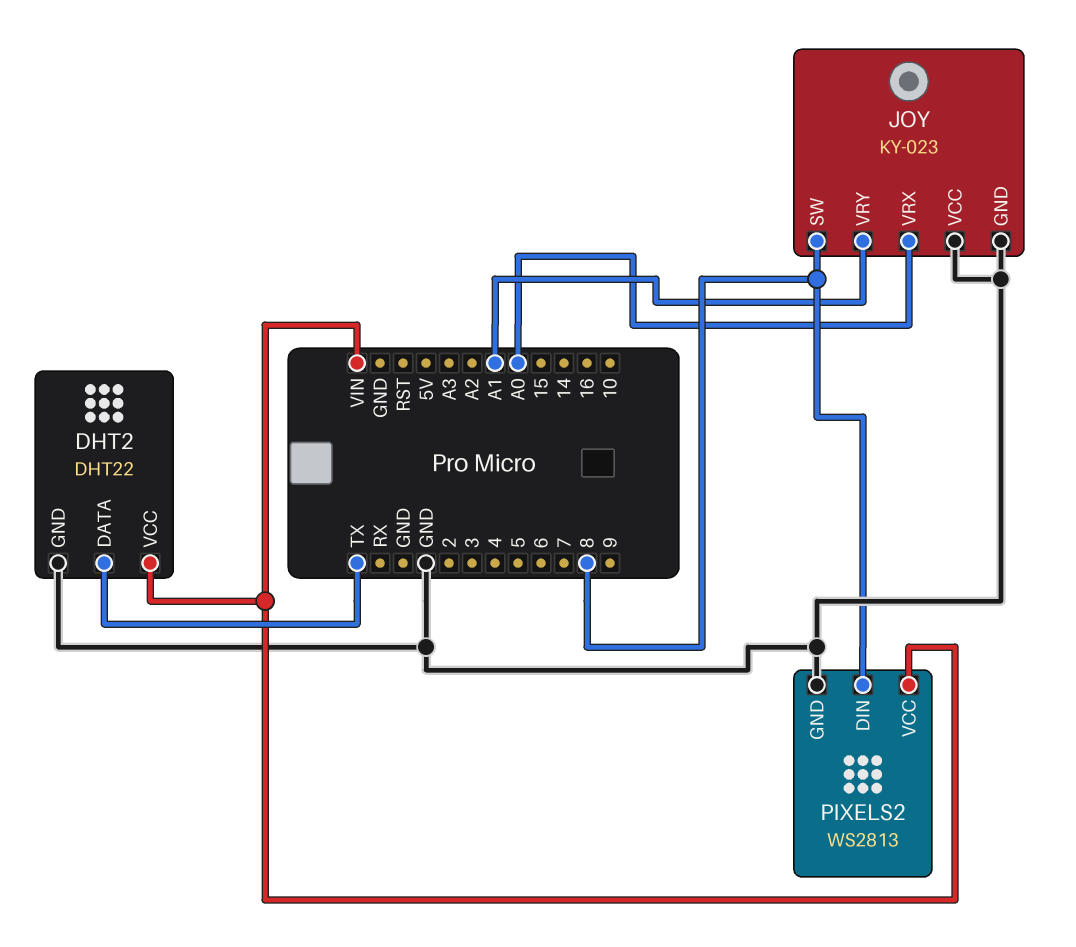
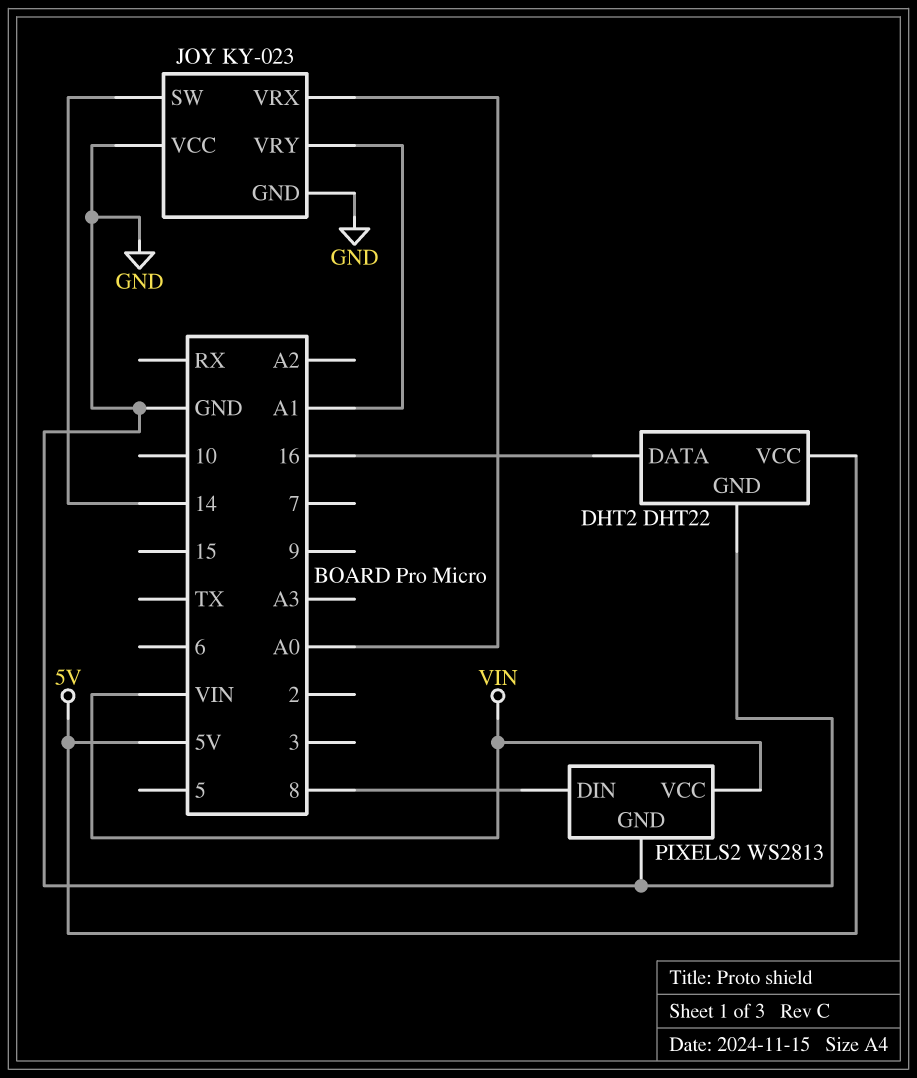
DHT2 pin DATA: TX -> 16
DHT2 pin VCC: VIN -> 5V
JOY pin SW: 8 -> 14

